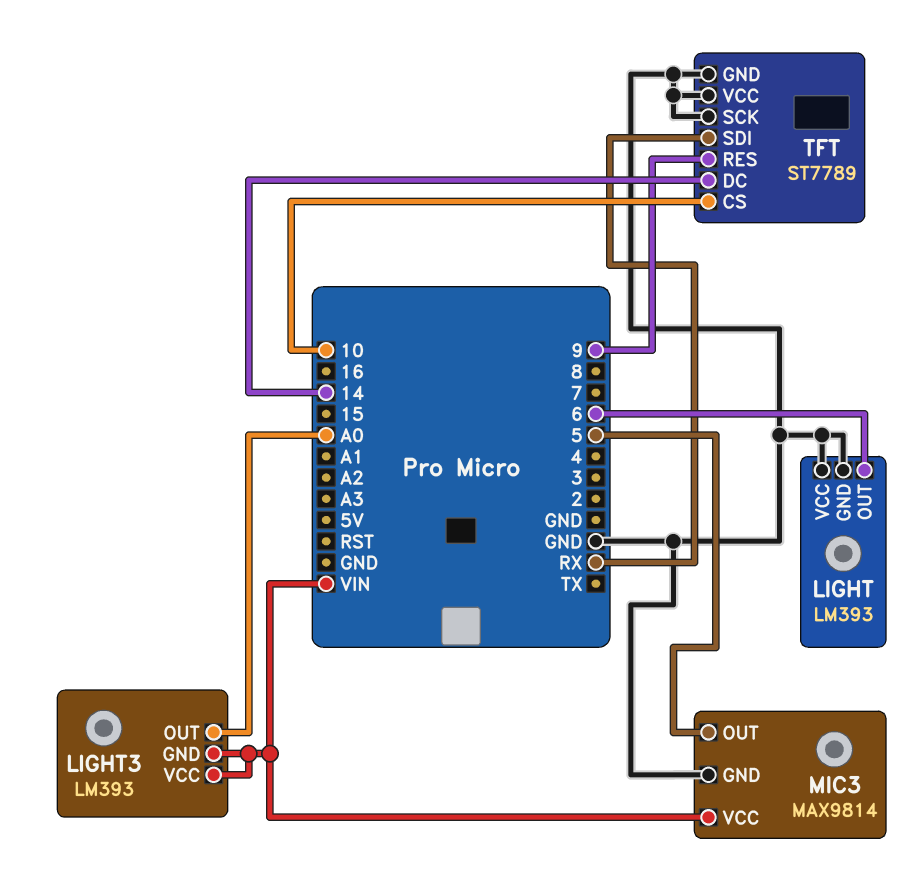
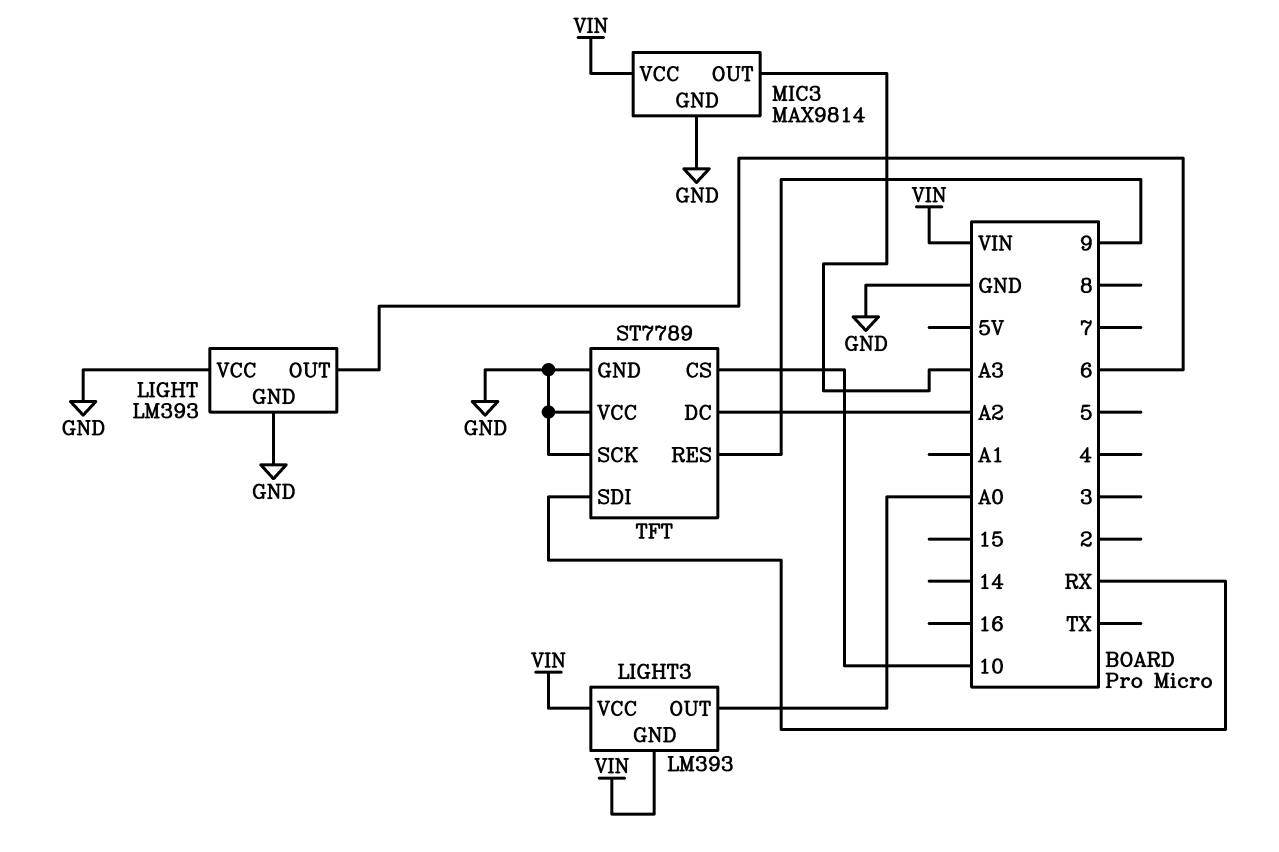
MIC3 pin OUT: 5 -> A3
TFT pin DC: 14 -> A2

